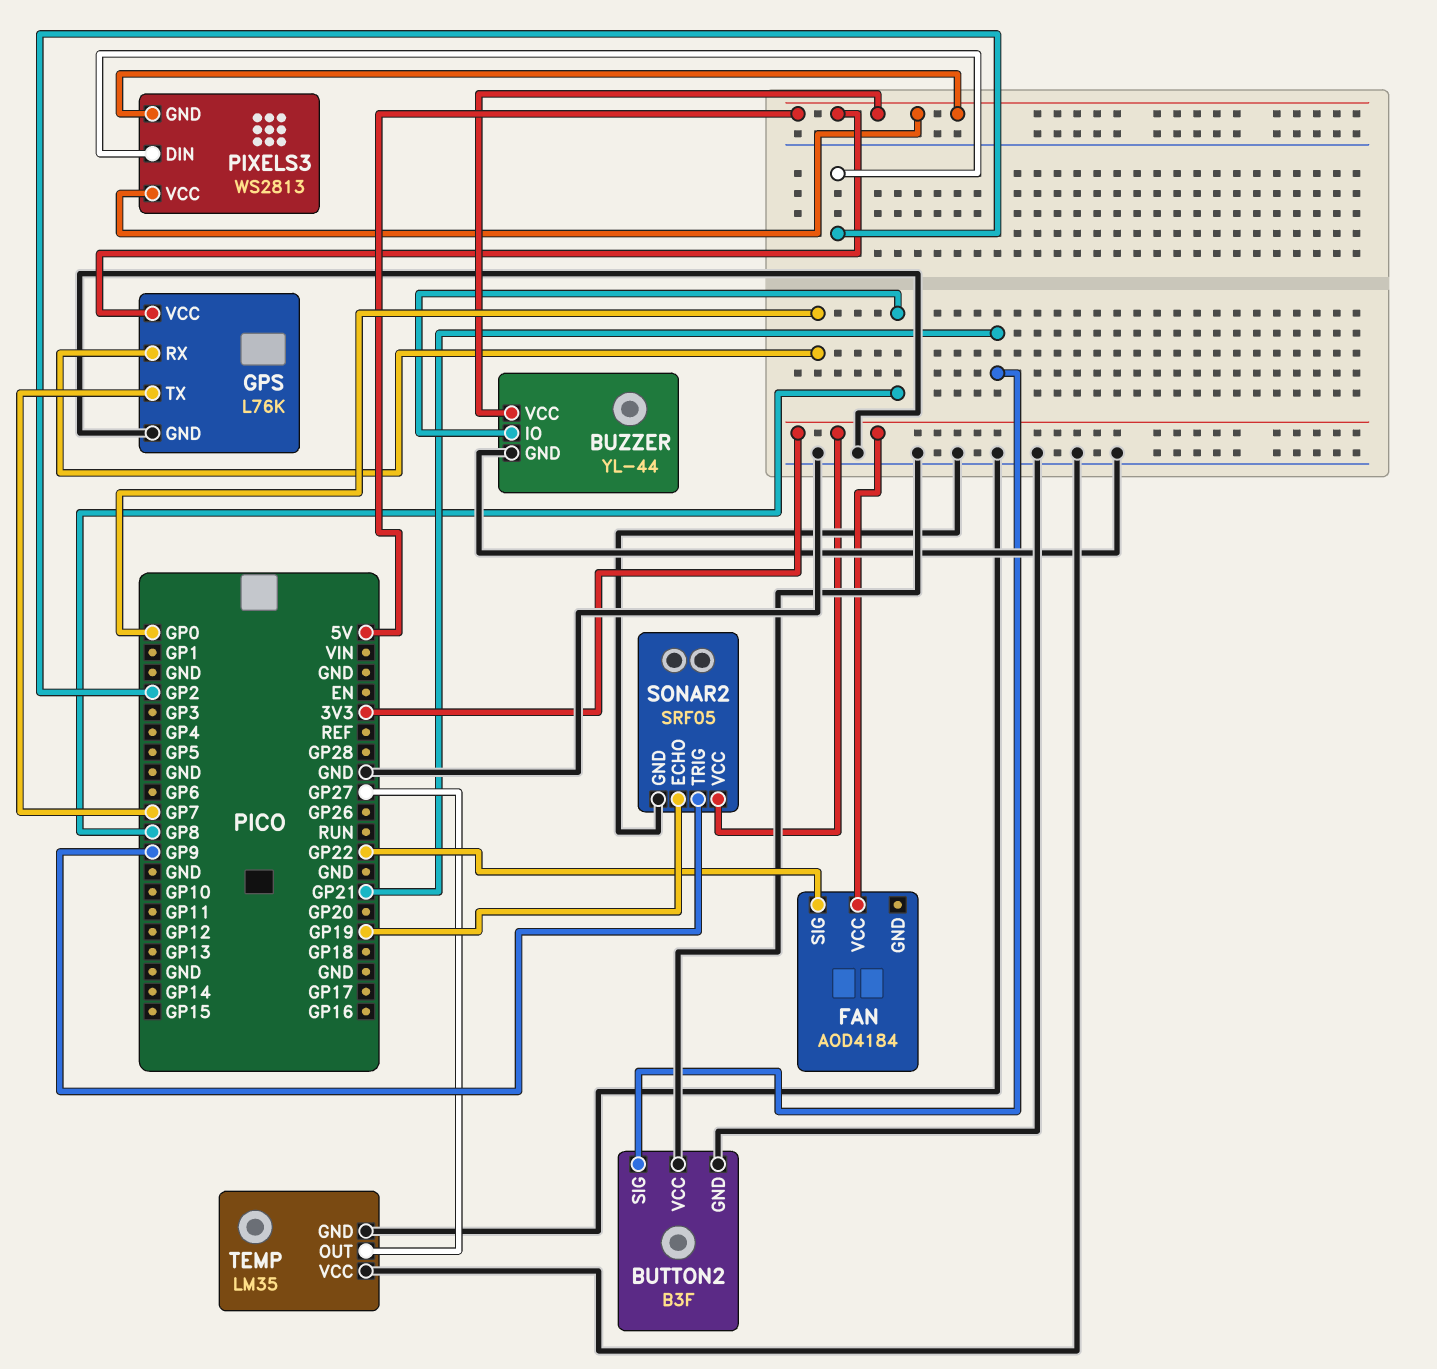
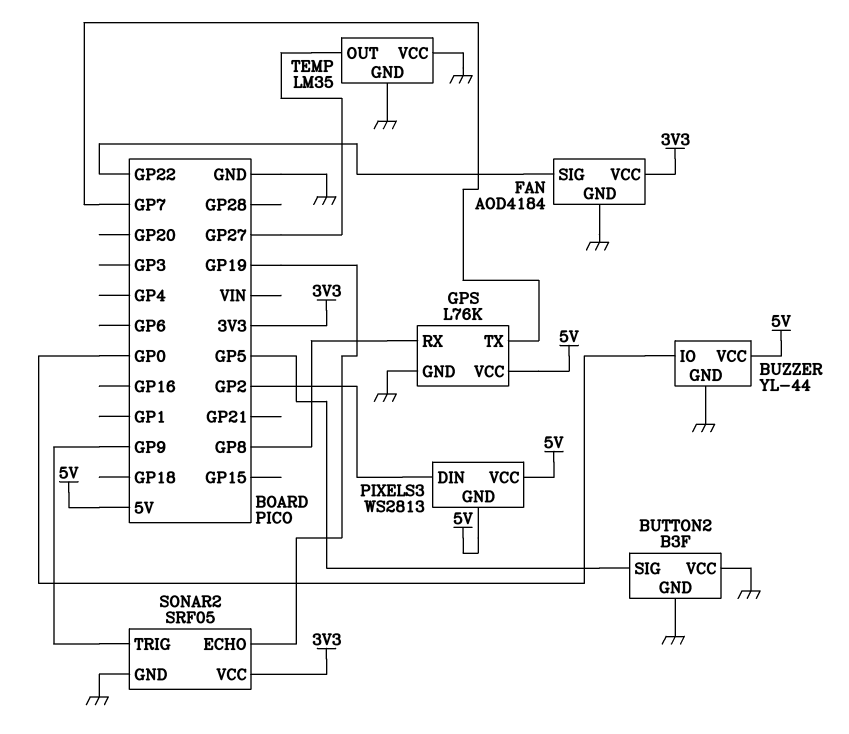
BUTTON2 pin SIG: GP21 -> GP5
BUZZER pin IO: GP8 -> GP0
FAN pin GND: none -> GND
GPS pin RX: GP0 -> GP8

